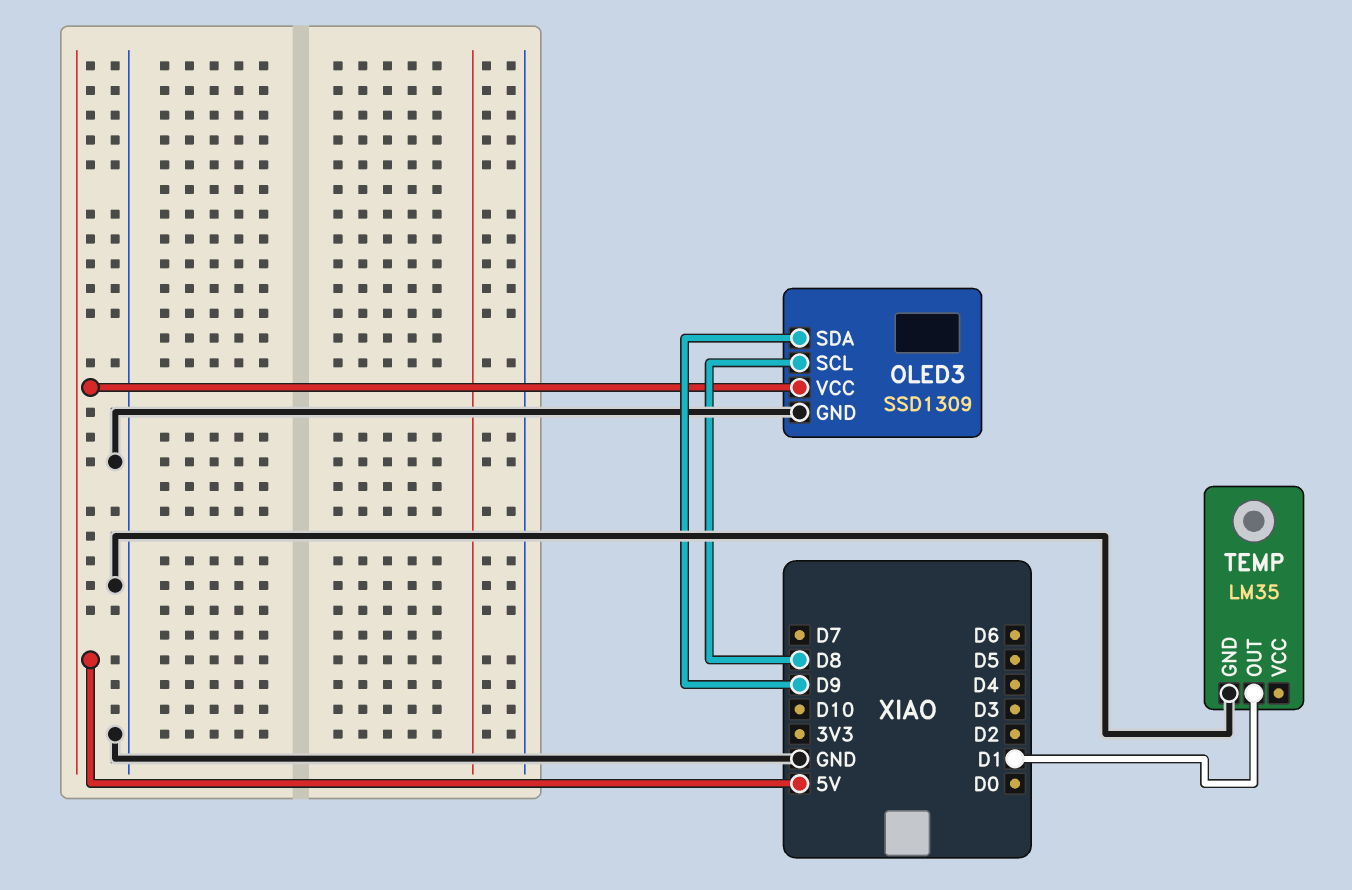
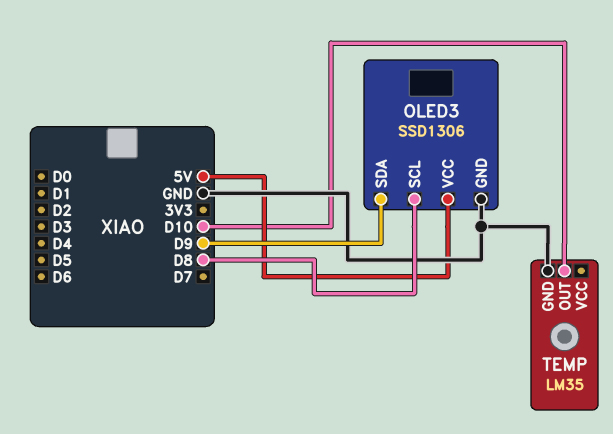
OLED3: SSD1309 -> SSD1306
TEMP pin OUT: D1 -> D10

